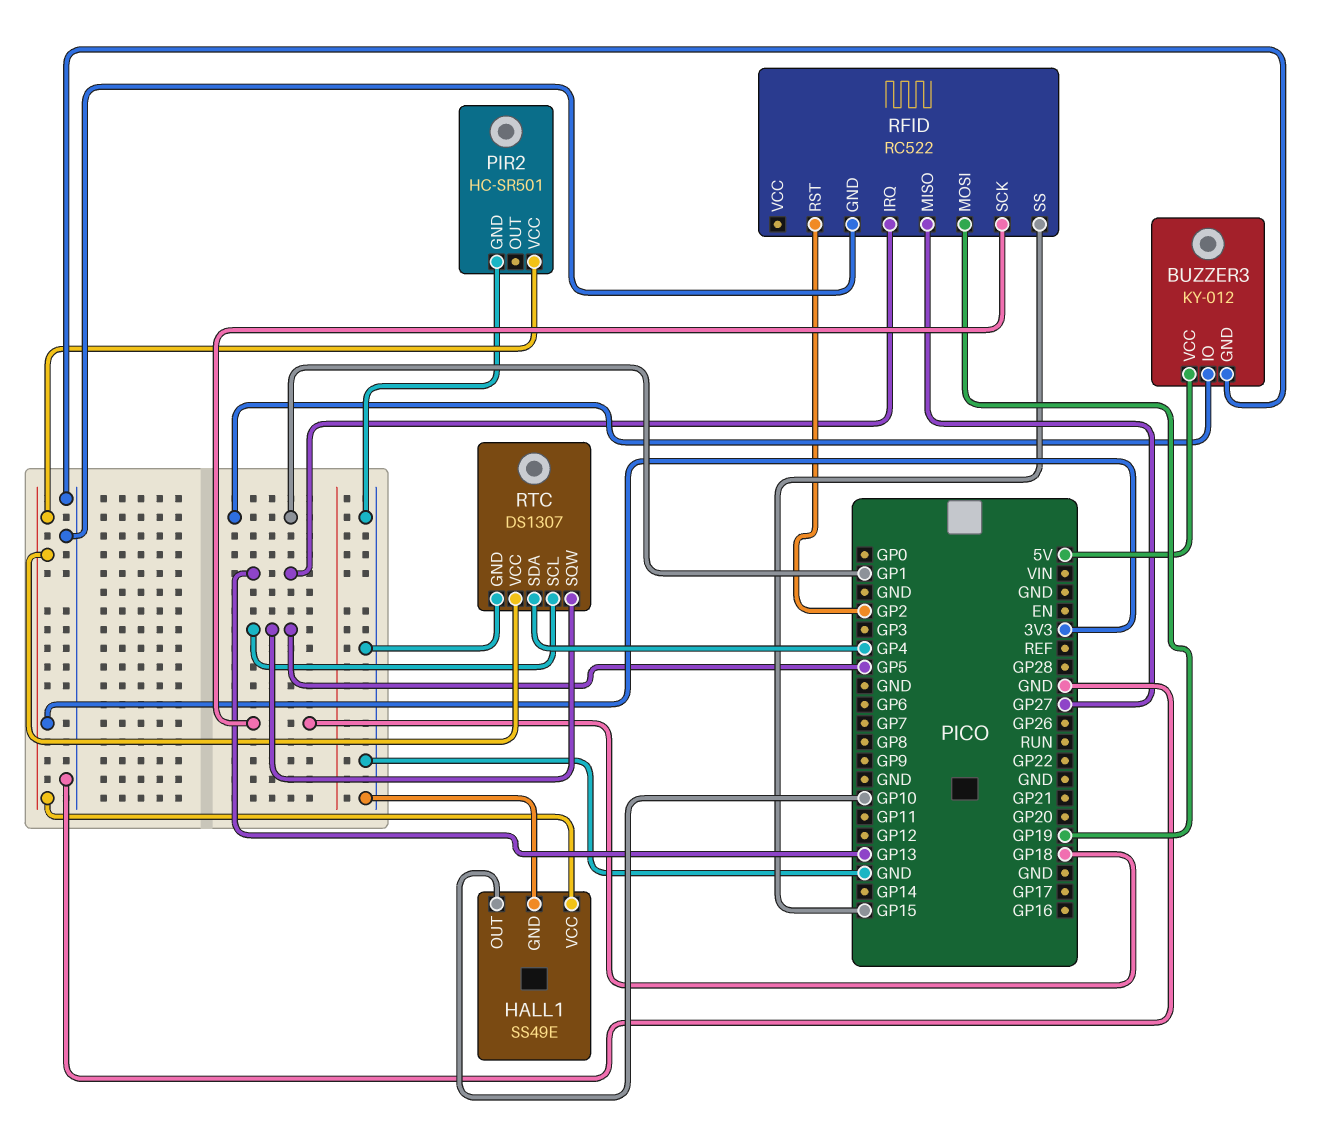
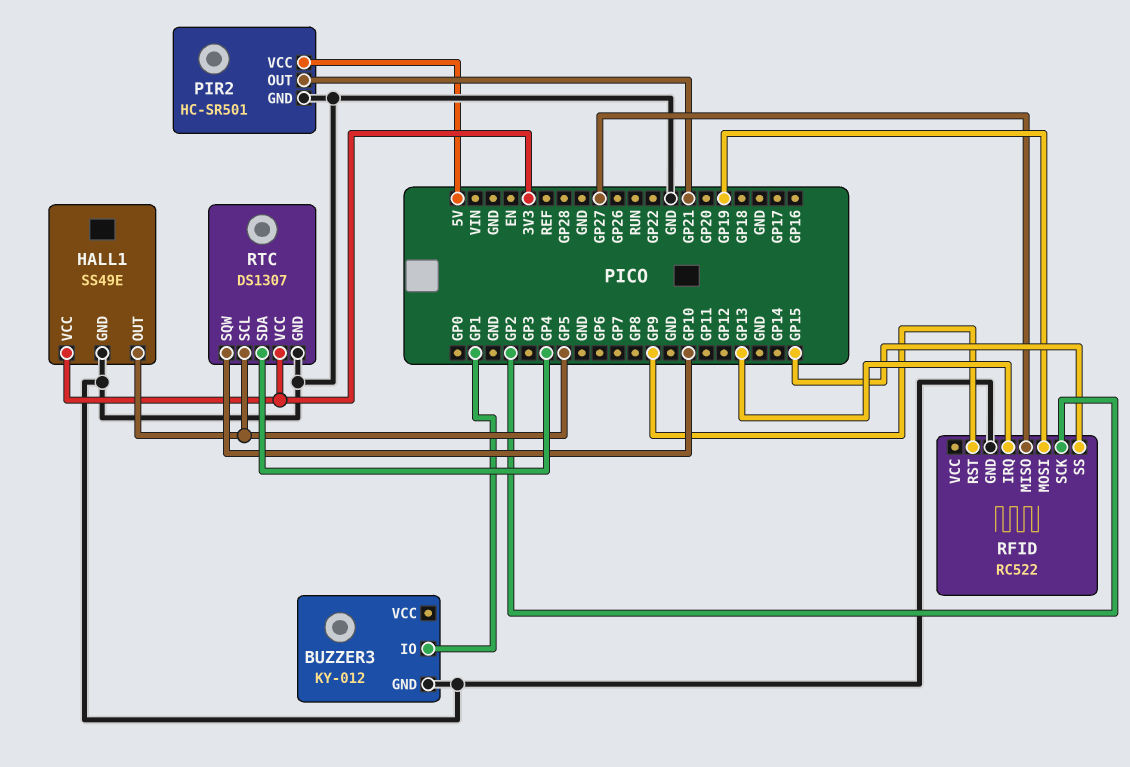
BUZZER3 pin VCC: 5V -> none
HALL1 pin OUT: GP10 -> GP5
PIR2 pin OUT: none -> GP21
PIR2 pin VCC: 3V3 -> 5V
RFID pin RST: GP2 -> GP9
RFID pin SCK: GP18 -> GP2
RTC pin SQW: GP5 -> GP10

